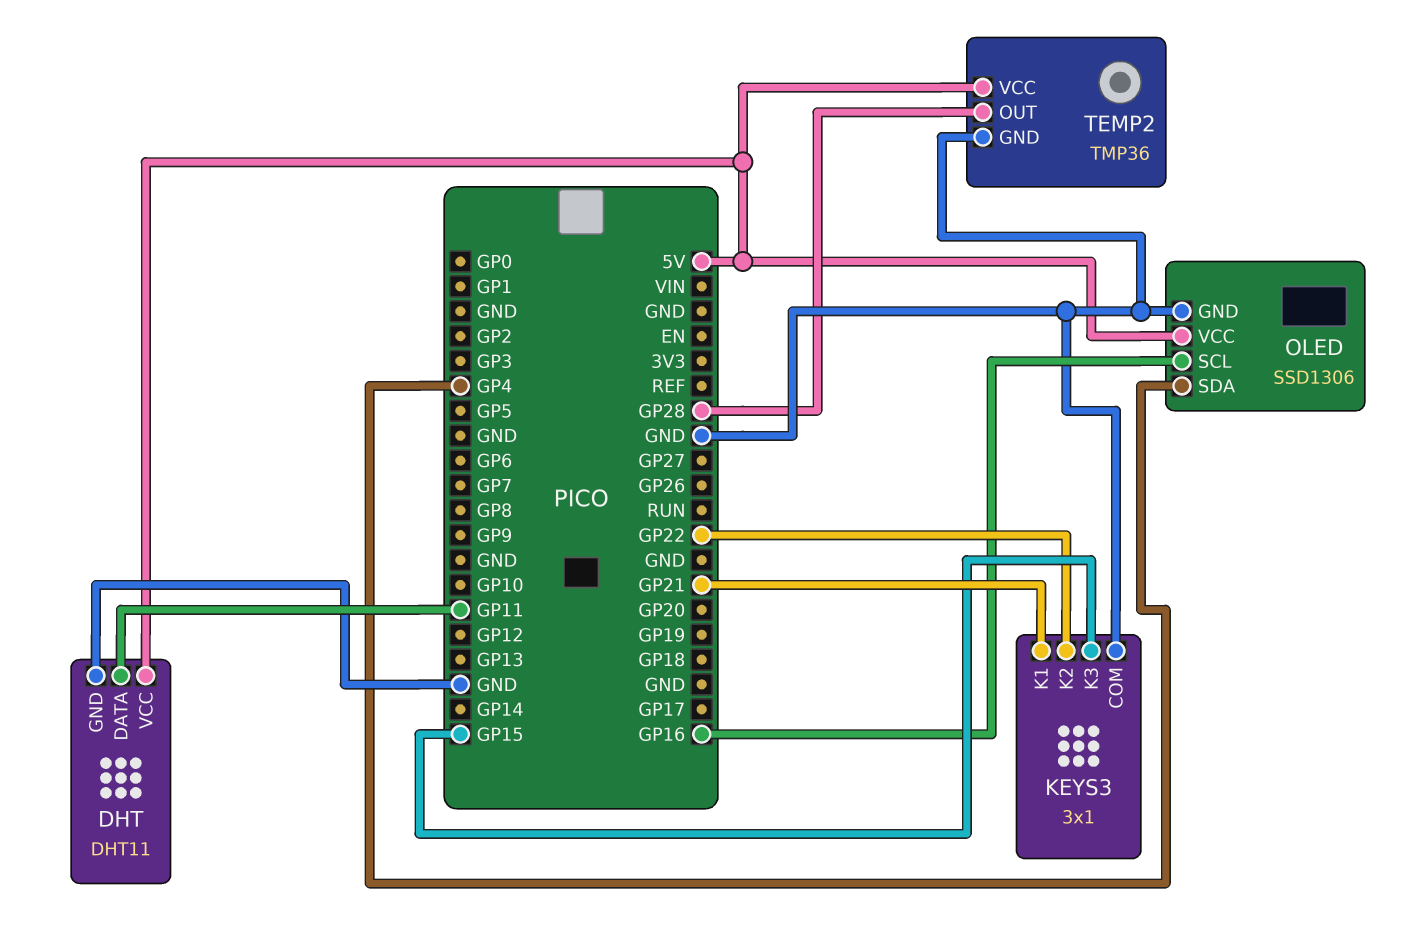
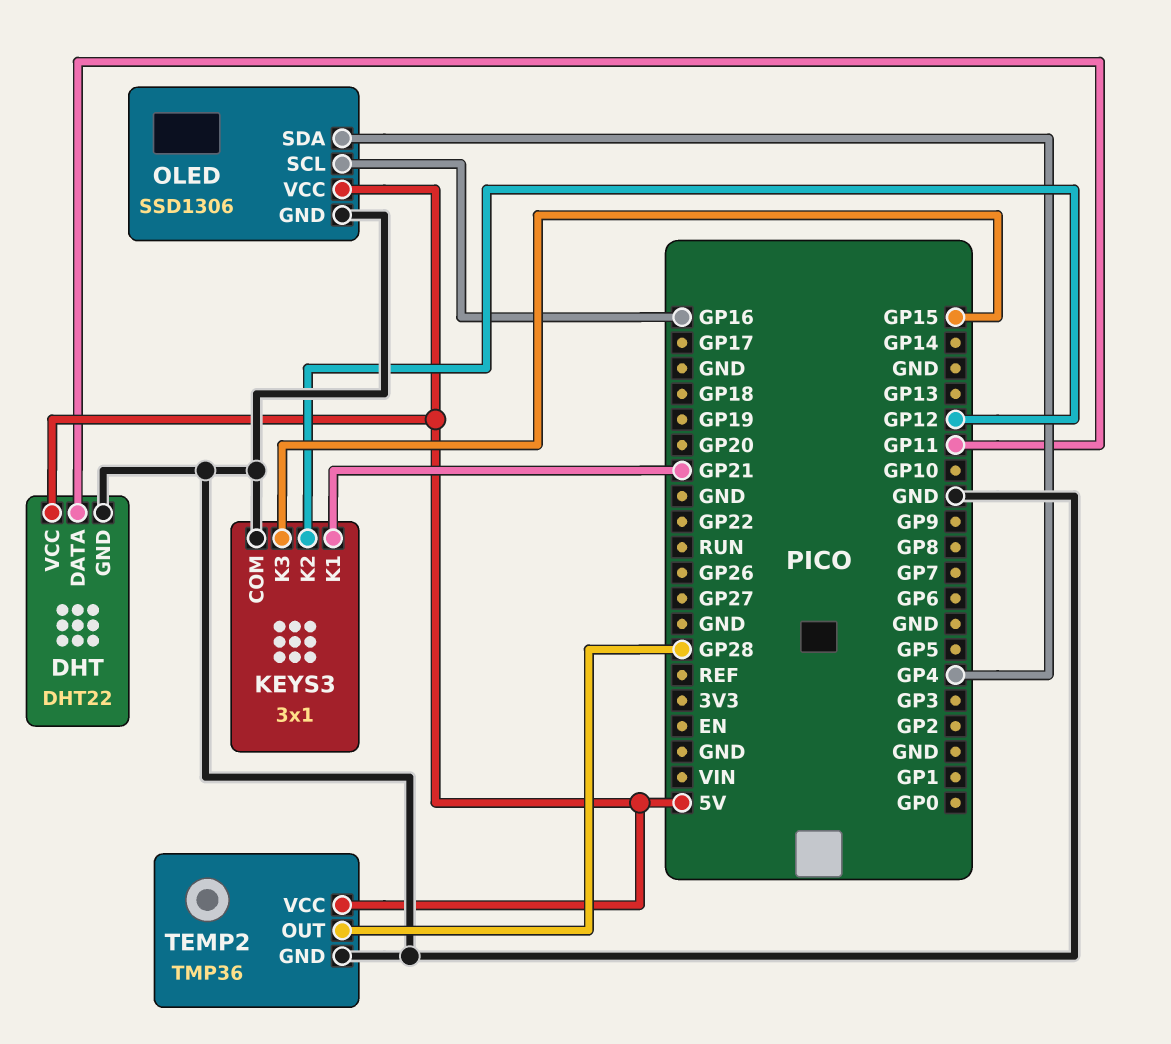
DHT: DHT11 -> DHT22
KEYS3 pin K2: GP22 -> GP12

